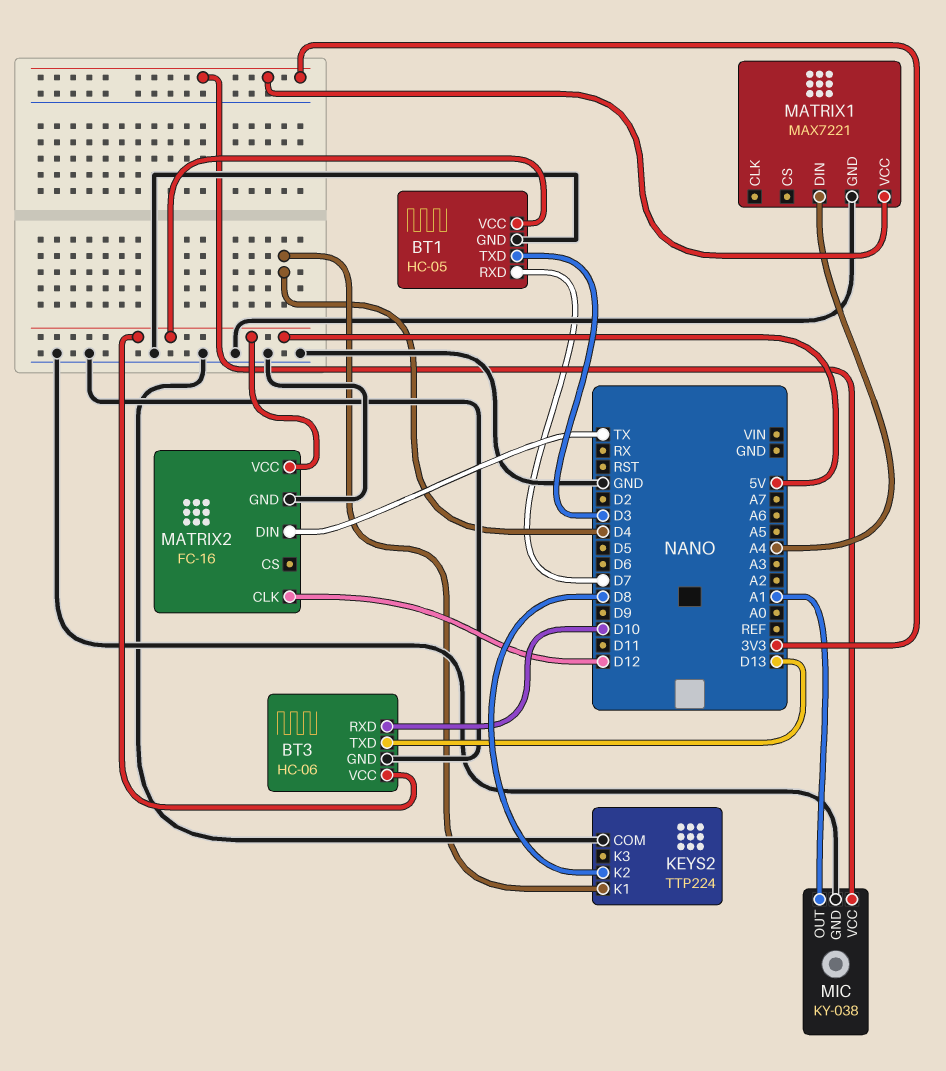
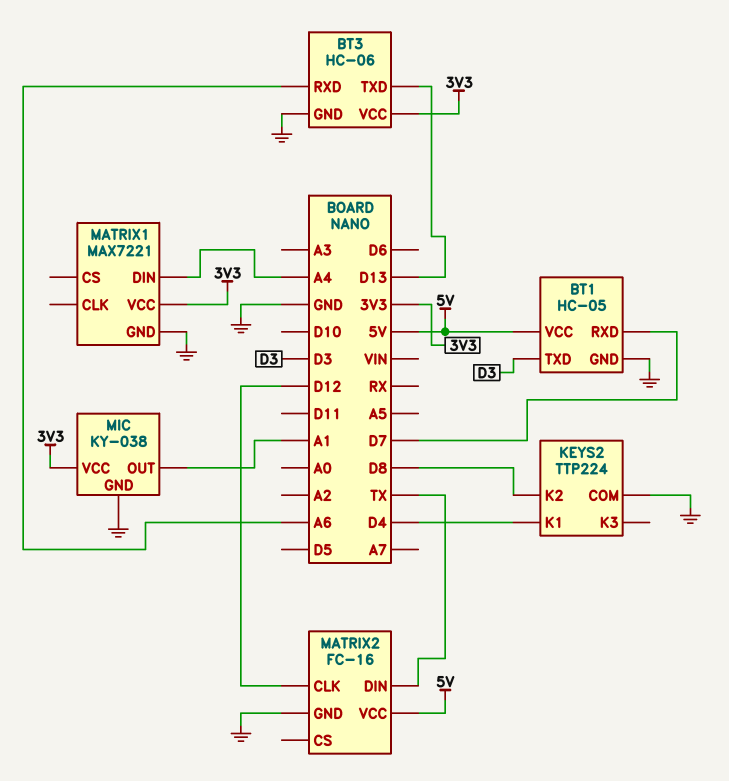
BT3 pin RXD: D10 -> A6
BT3 pin VCC: 5V -> 3V3

